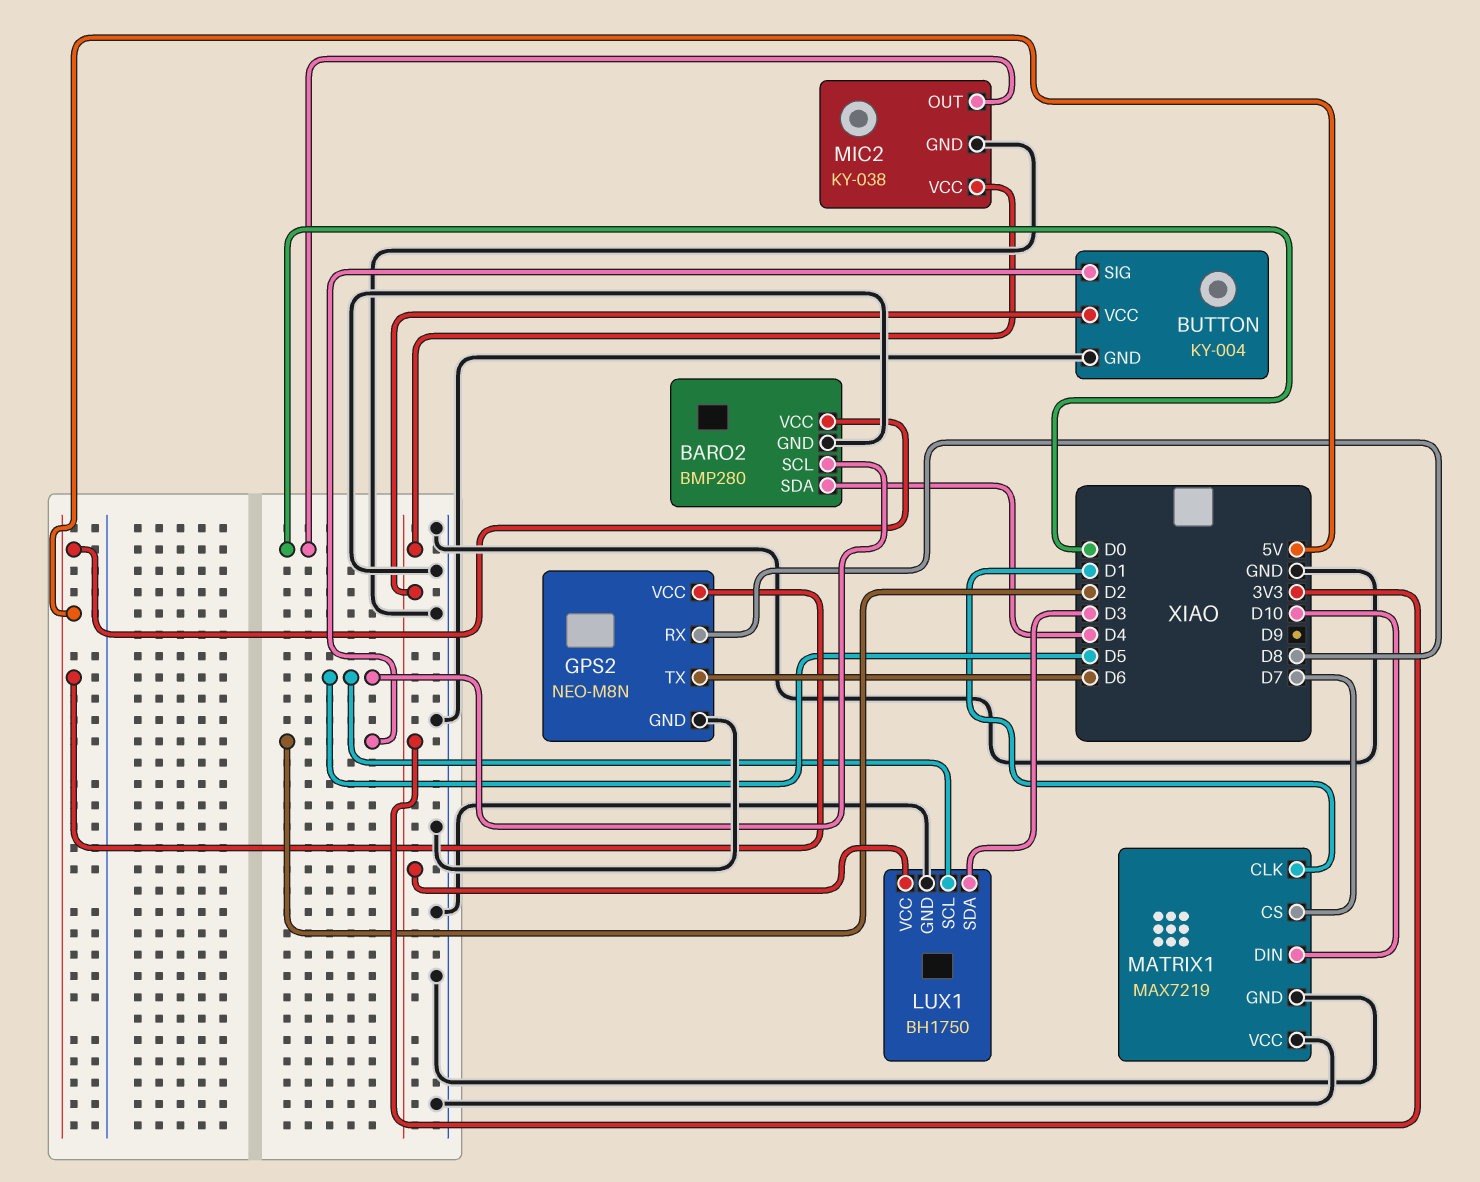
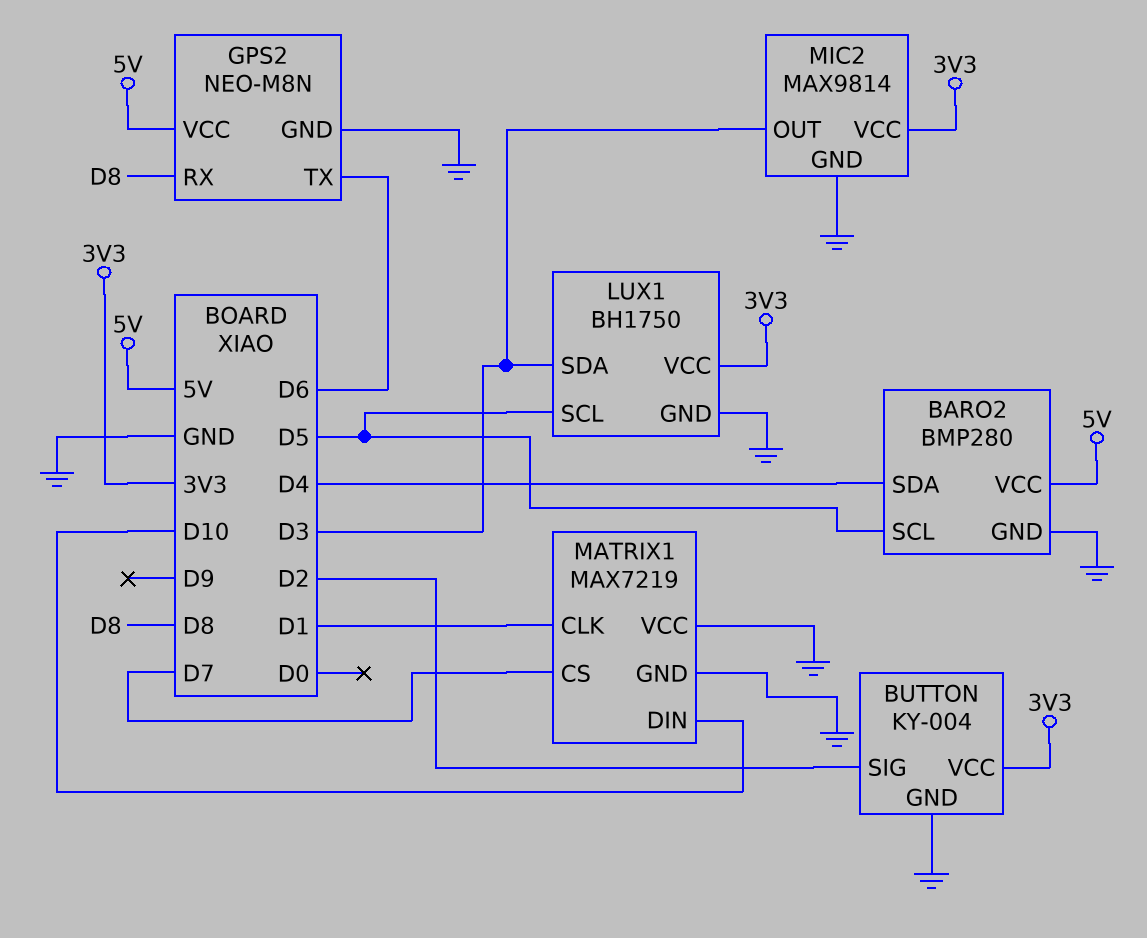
MIC2: KY-038 -> MAX9814
MIC2 pin OUT: D0 -> D3

